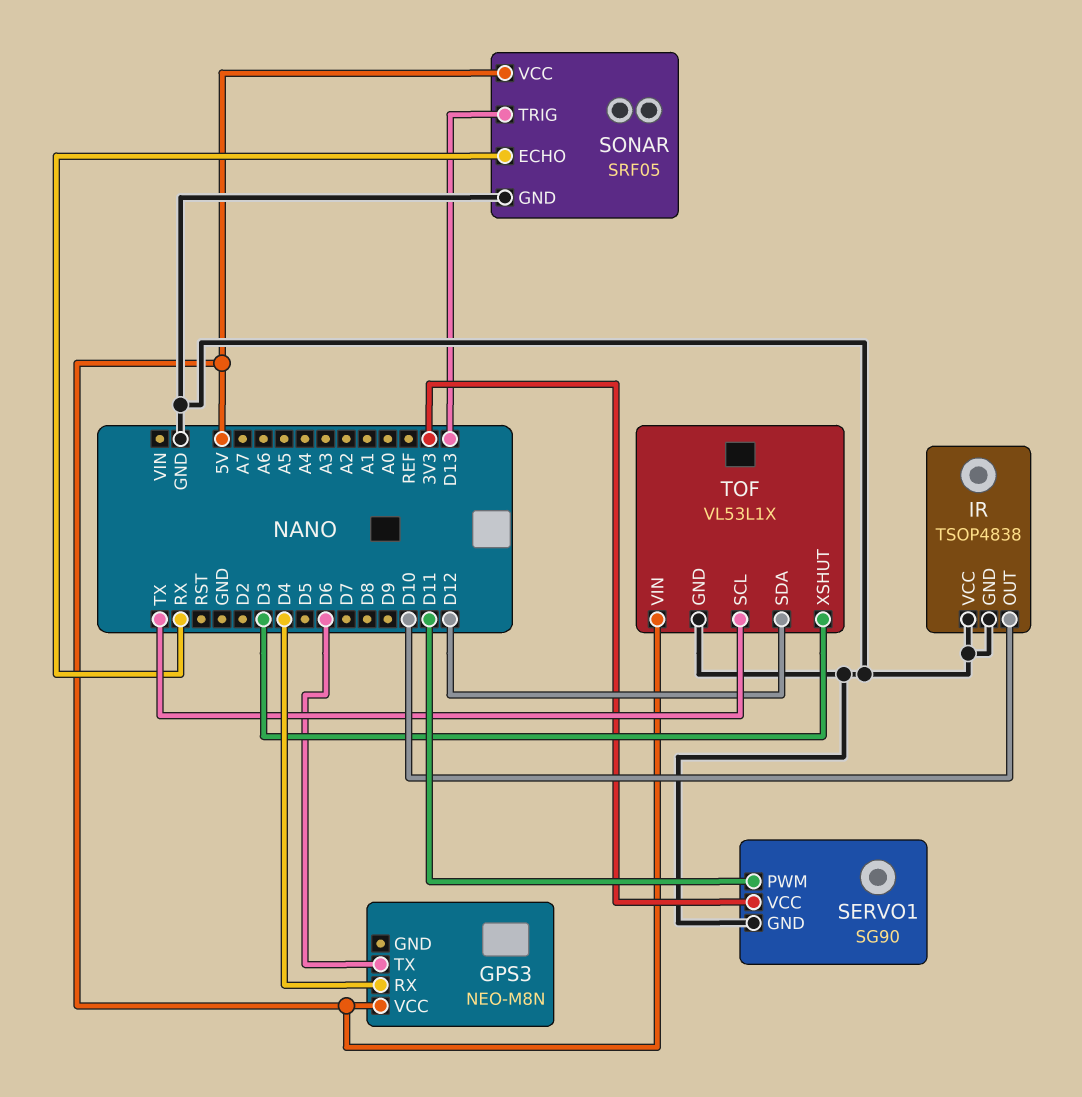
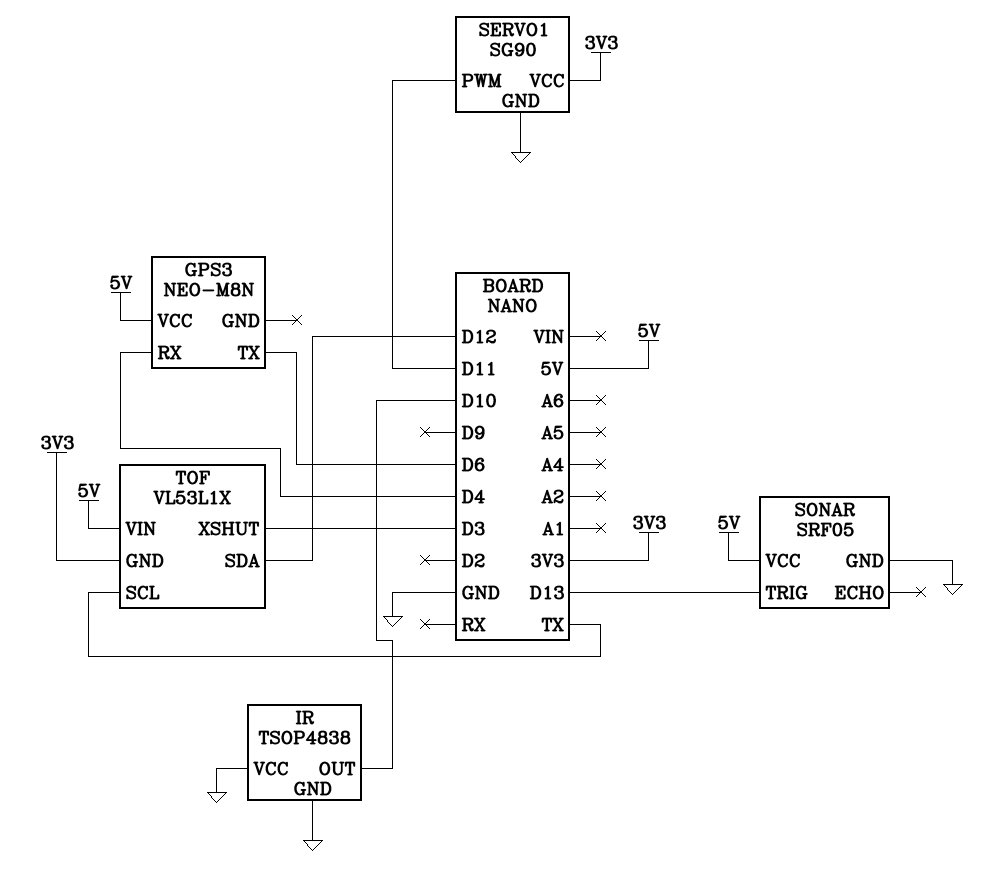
SONAR pin ECHO: RX -> none
TOF pin GND: GND -> 3V3

